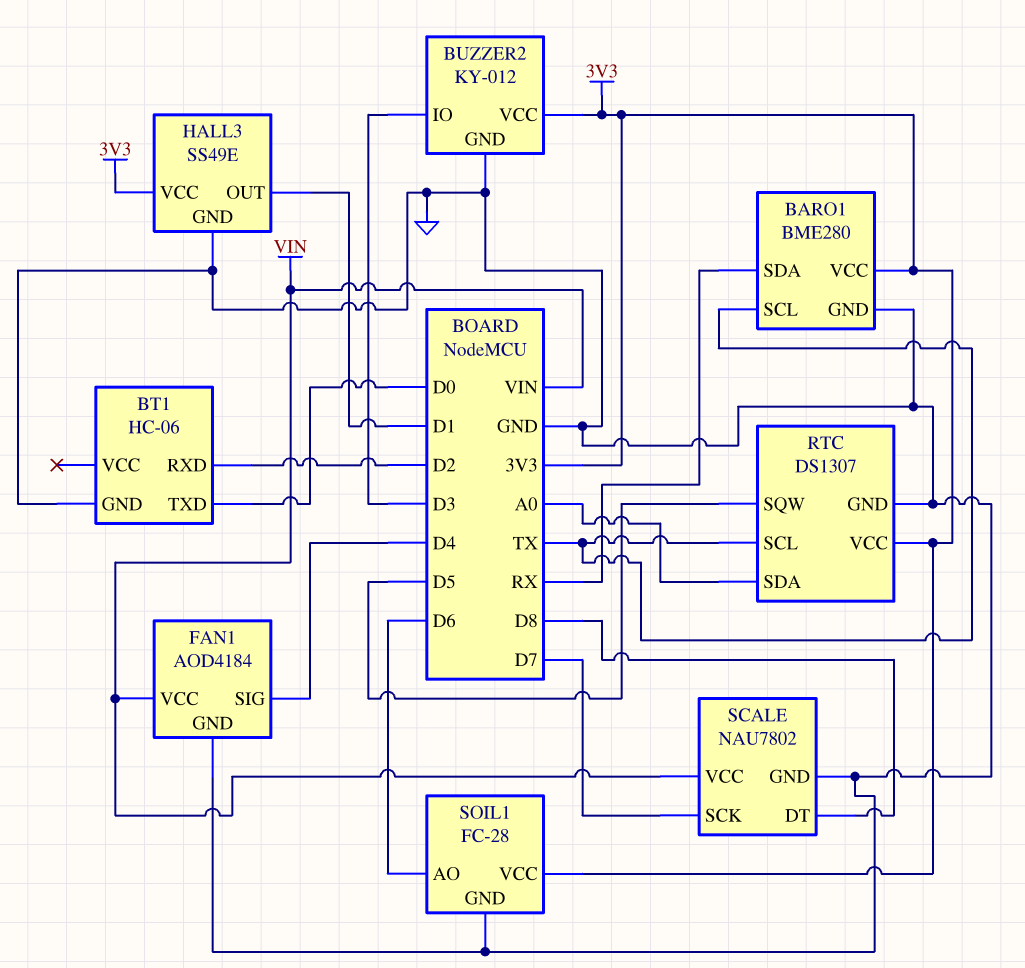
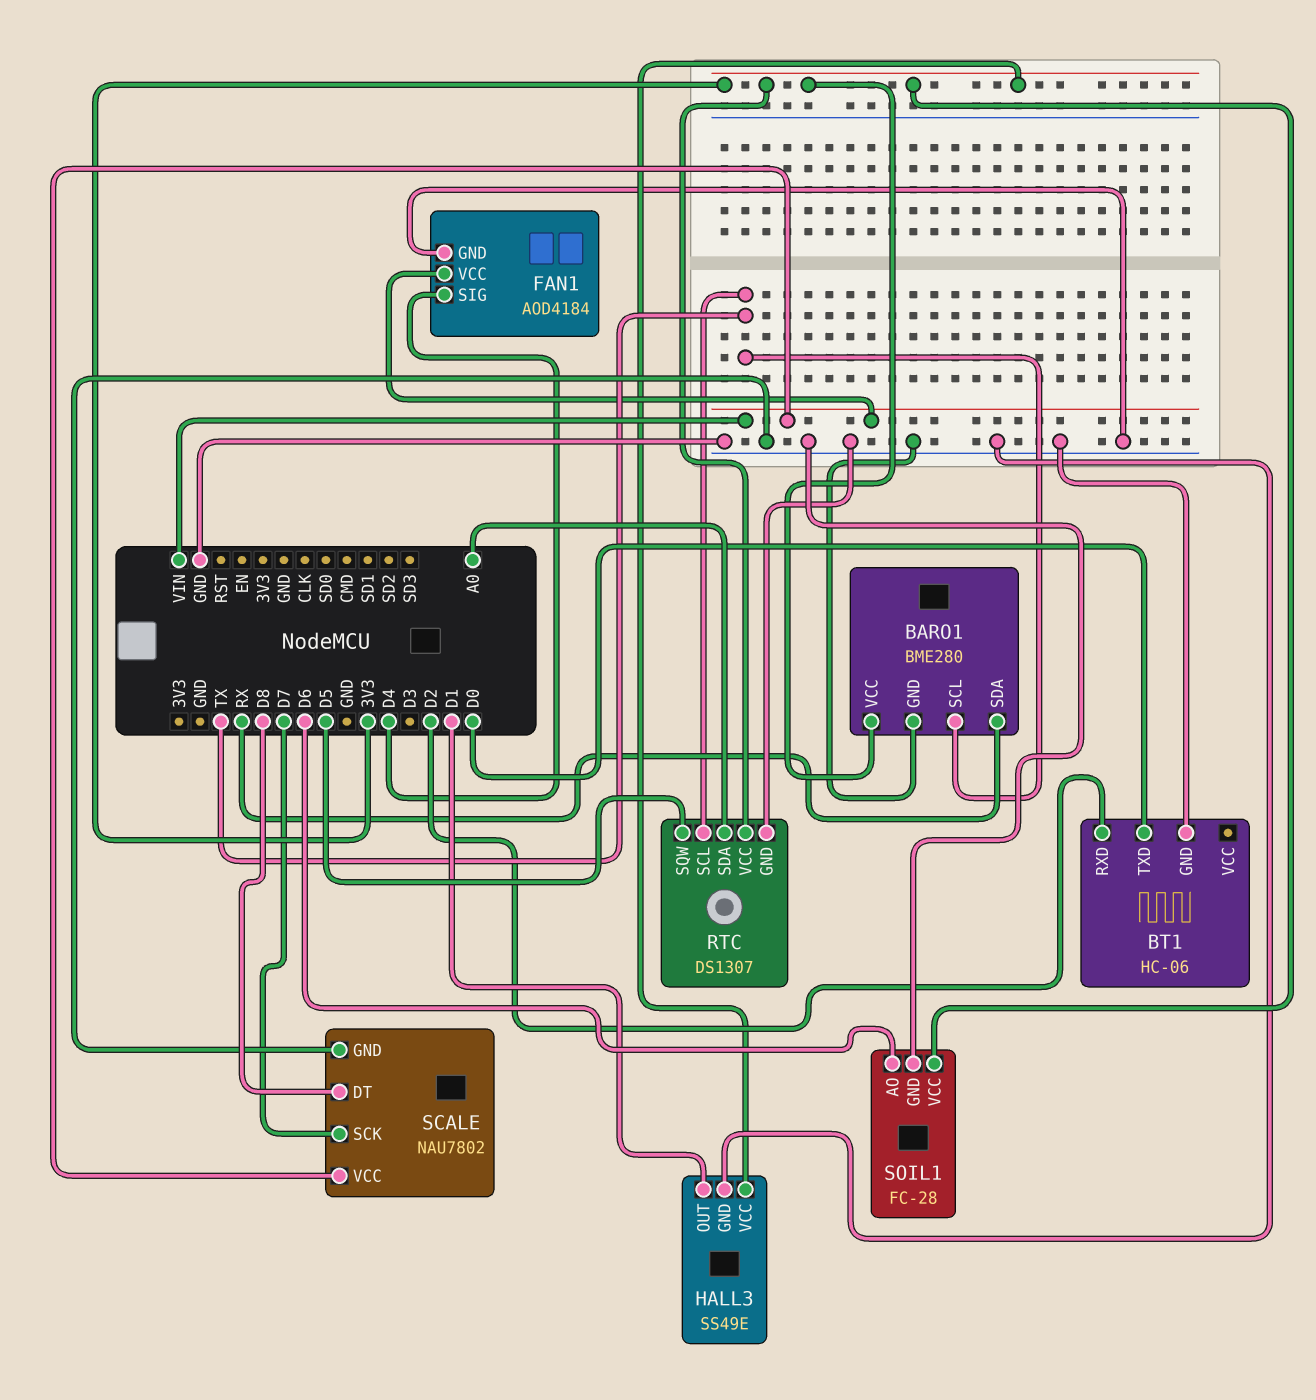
BUZZER2: KY-012 -> none
BUZZER2 pin GND: GND -> none
BUZZER2 pin IO: D3 -> none
BUZZER2 pin VCC: 3V3 -> none

